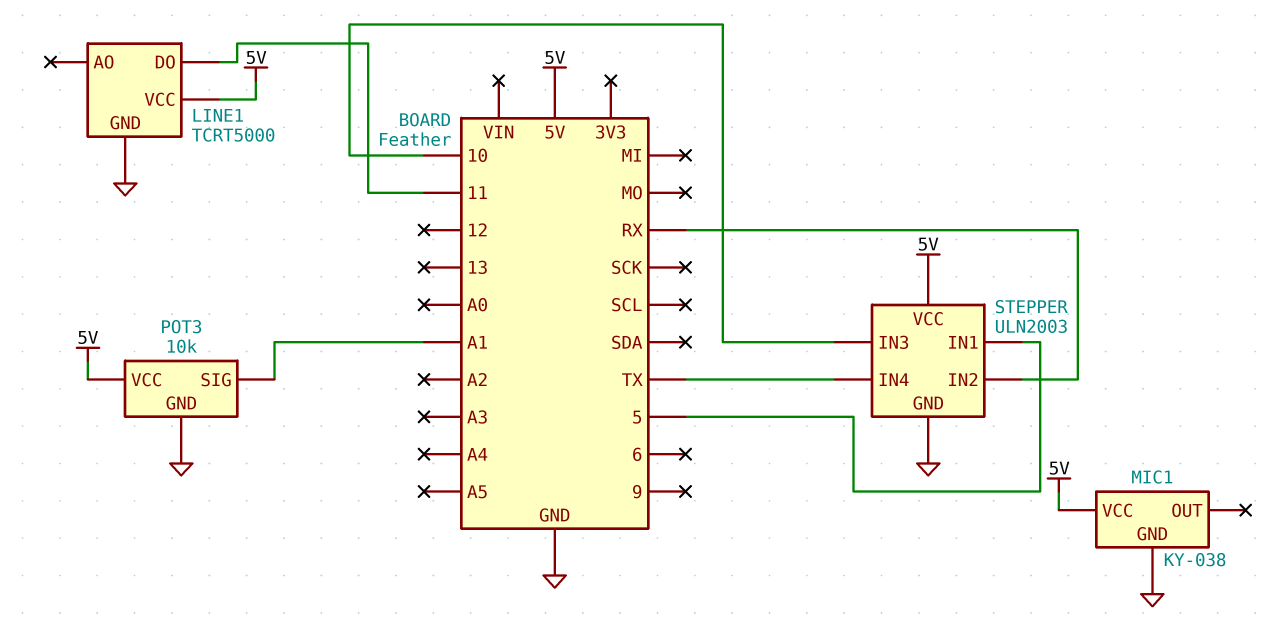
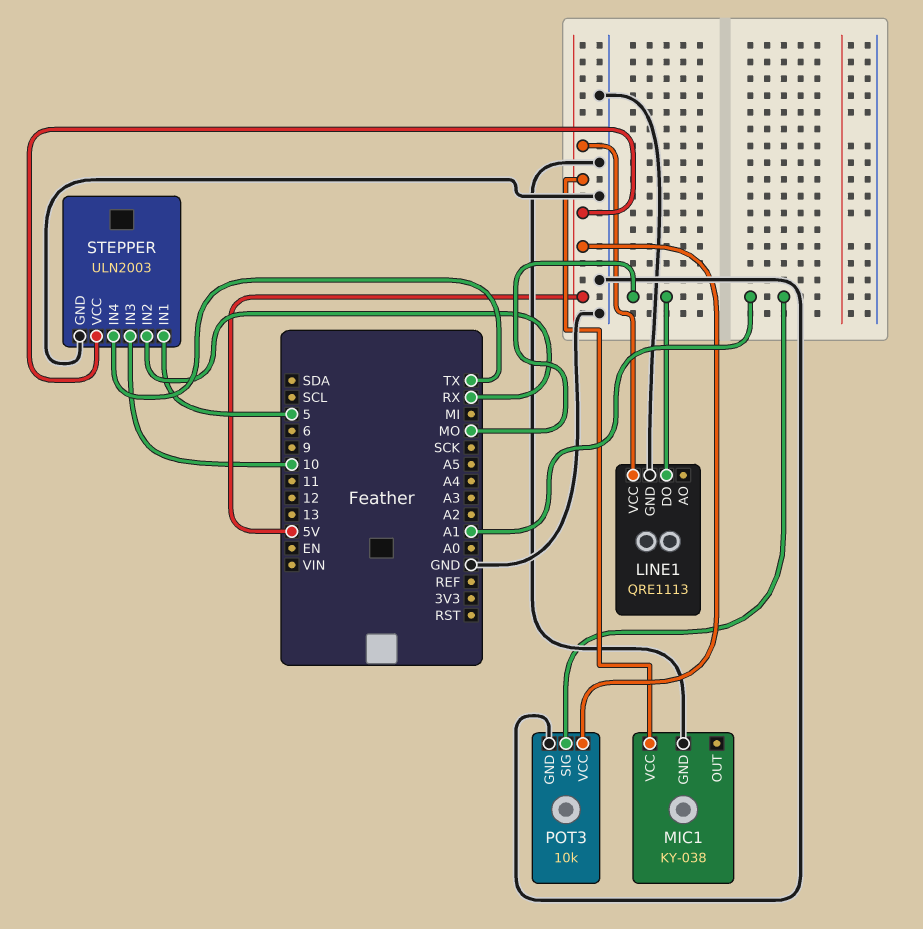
LINE1: TCRT5000 -> QRE1113
LINE1 pin DO: 11 -> MO

